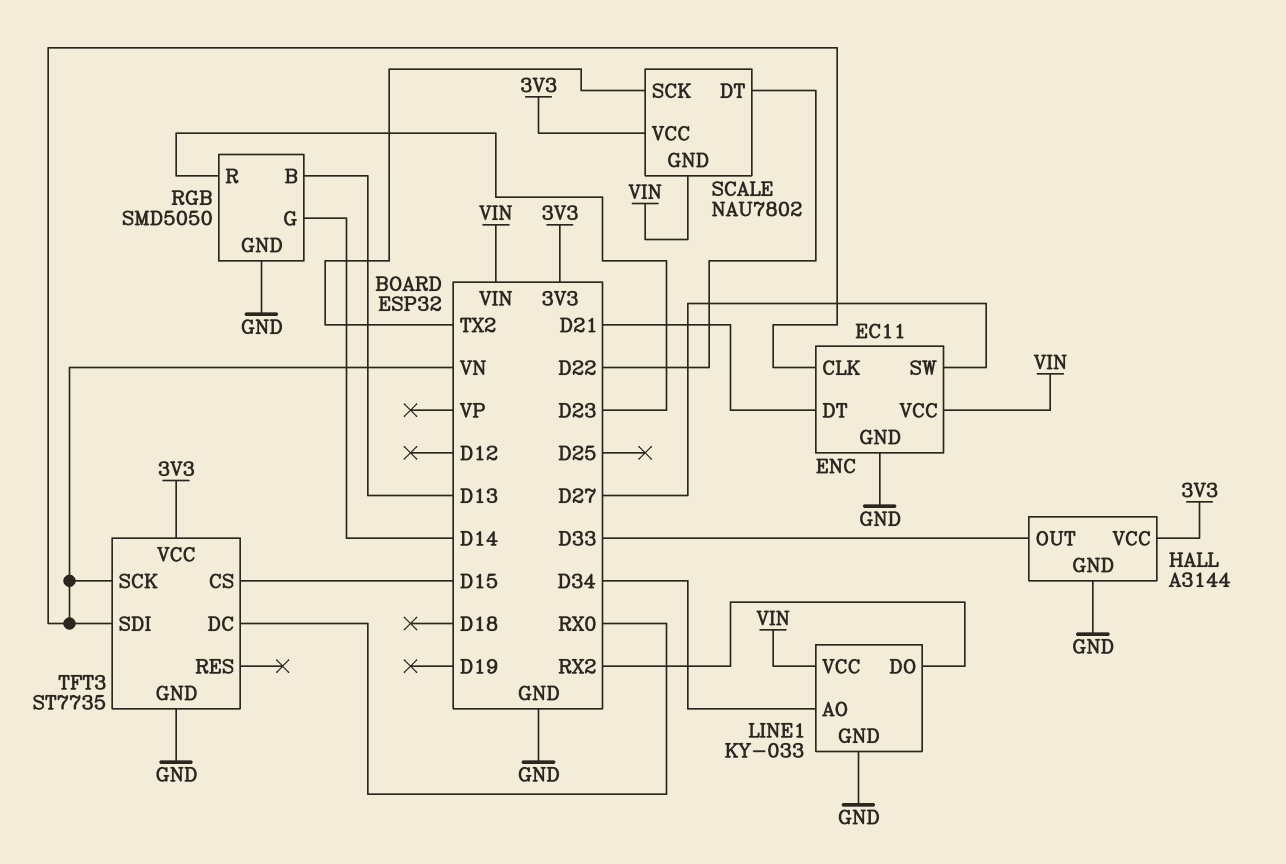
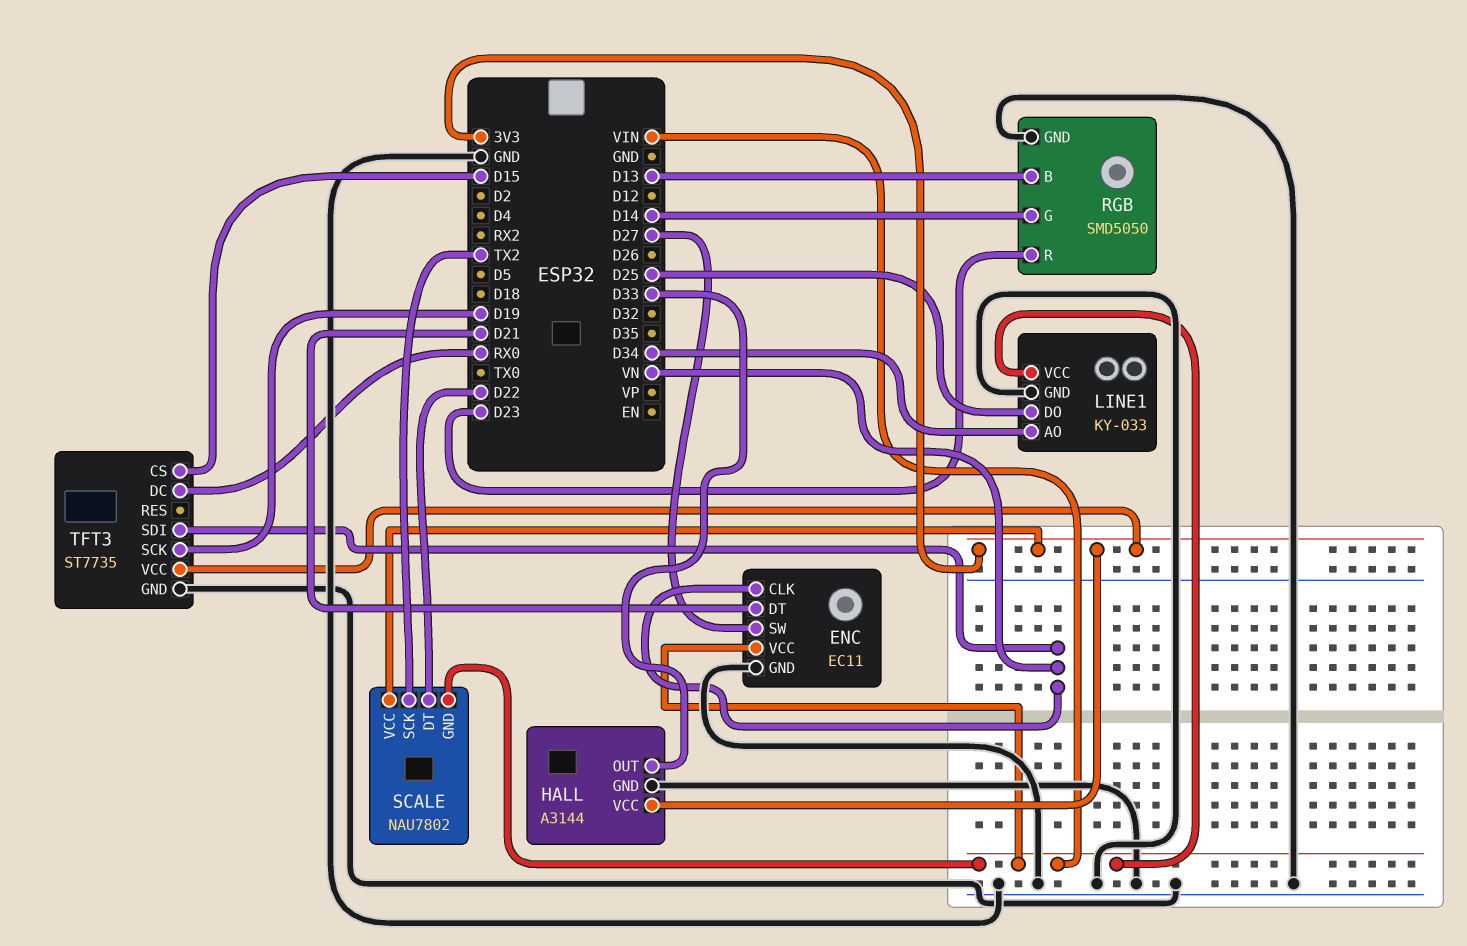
LINE1 pin DO: RX2 -> D25
TFT3 pin SCK: VN -> D19

